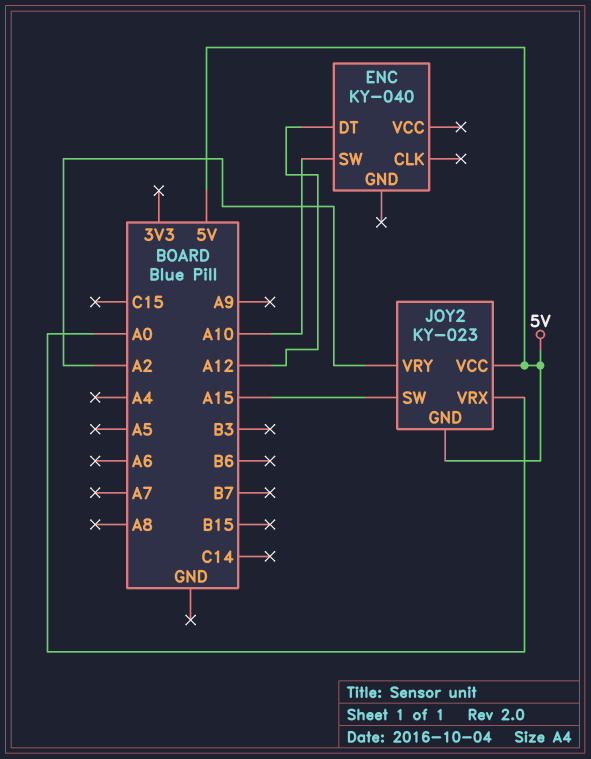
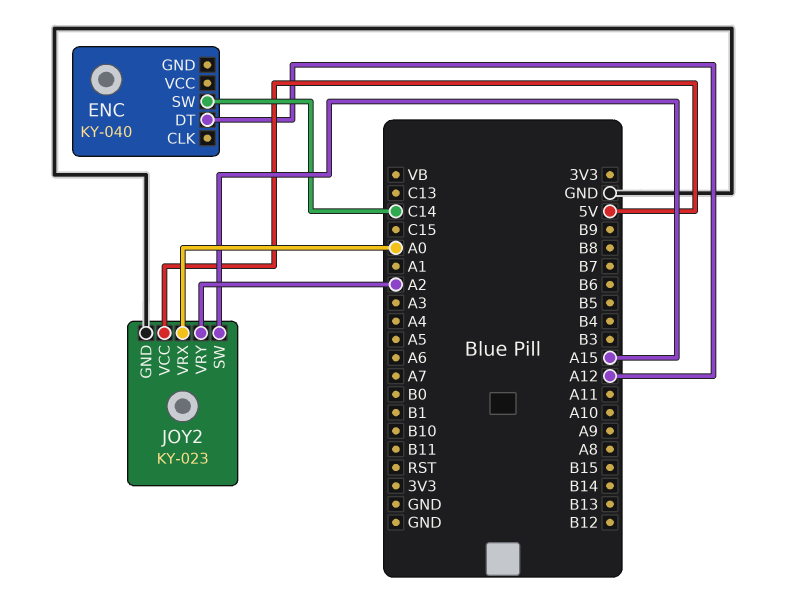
ENC pin SW: A10 -> C14
JOY2 pin GND: 5V -> GND

